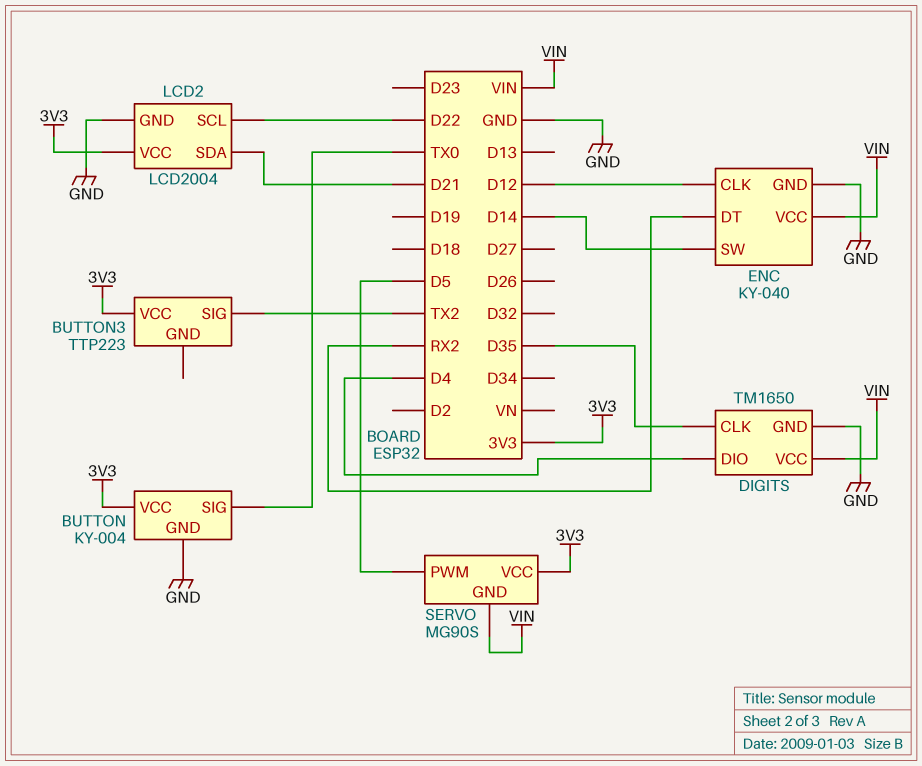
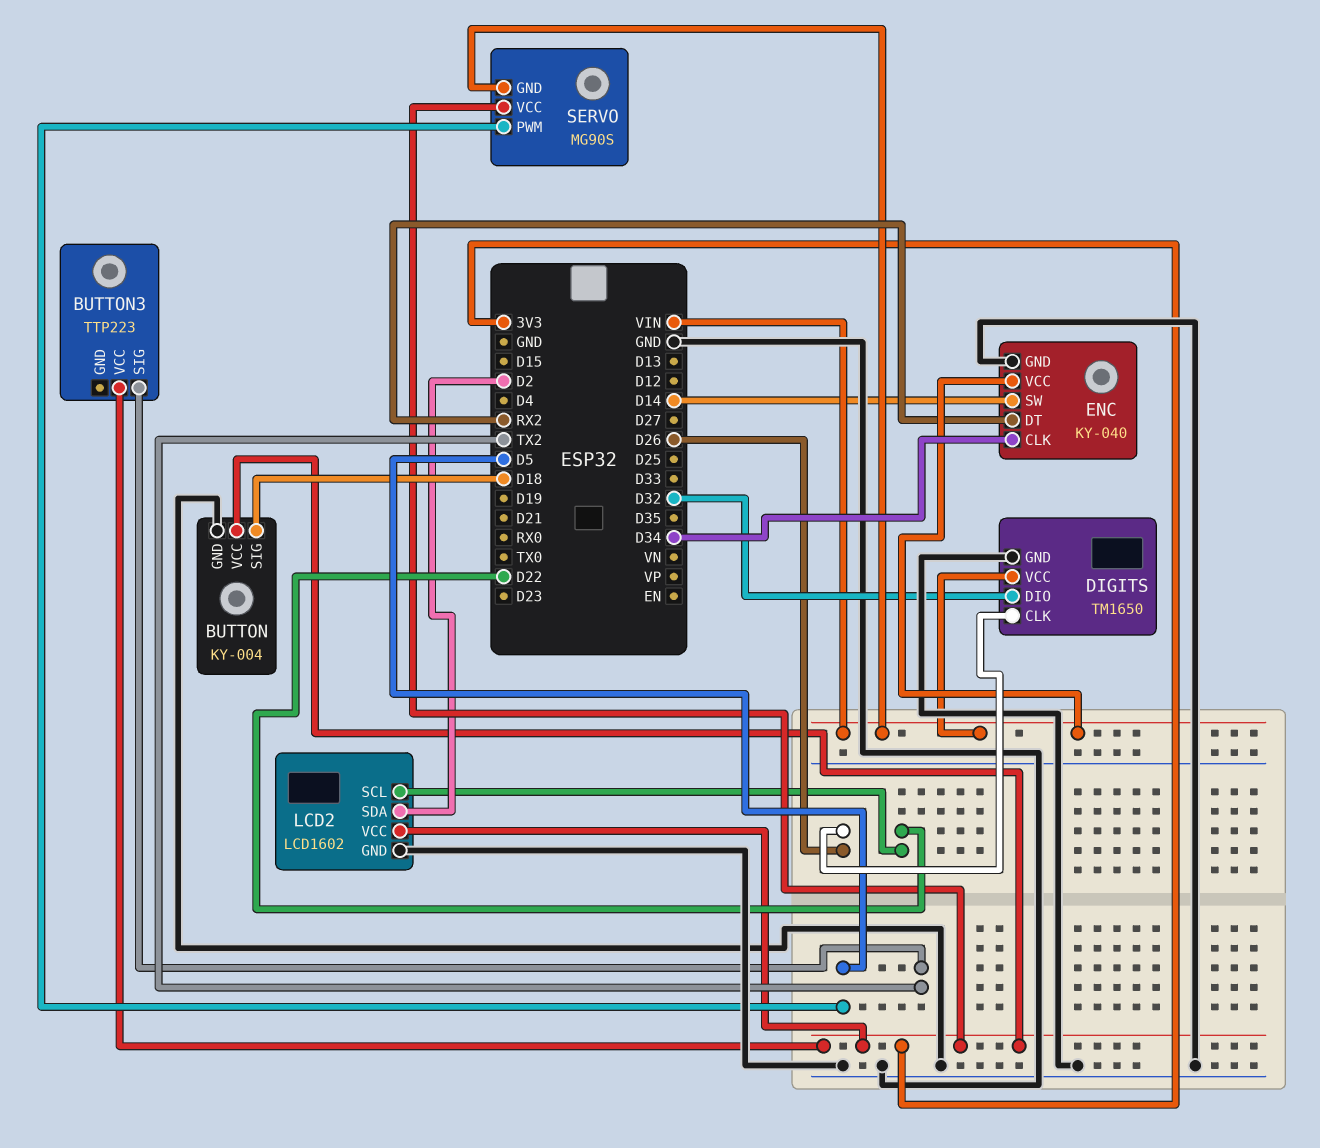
BUTTON pin SIG: TX0 -> D18
DIGITS pin CLK: D35 -> D26
DIGITS pin DIO: D4 -> D32
ENC pin CLK: D12 -> D34
LCD2: LCD2004 -> LCD1602
LCD2 pin SDA: D21 -> D2

